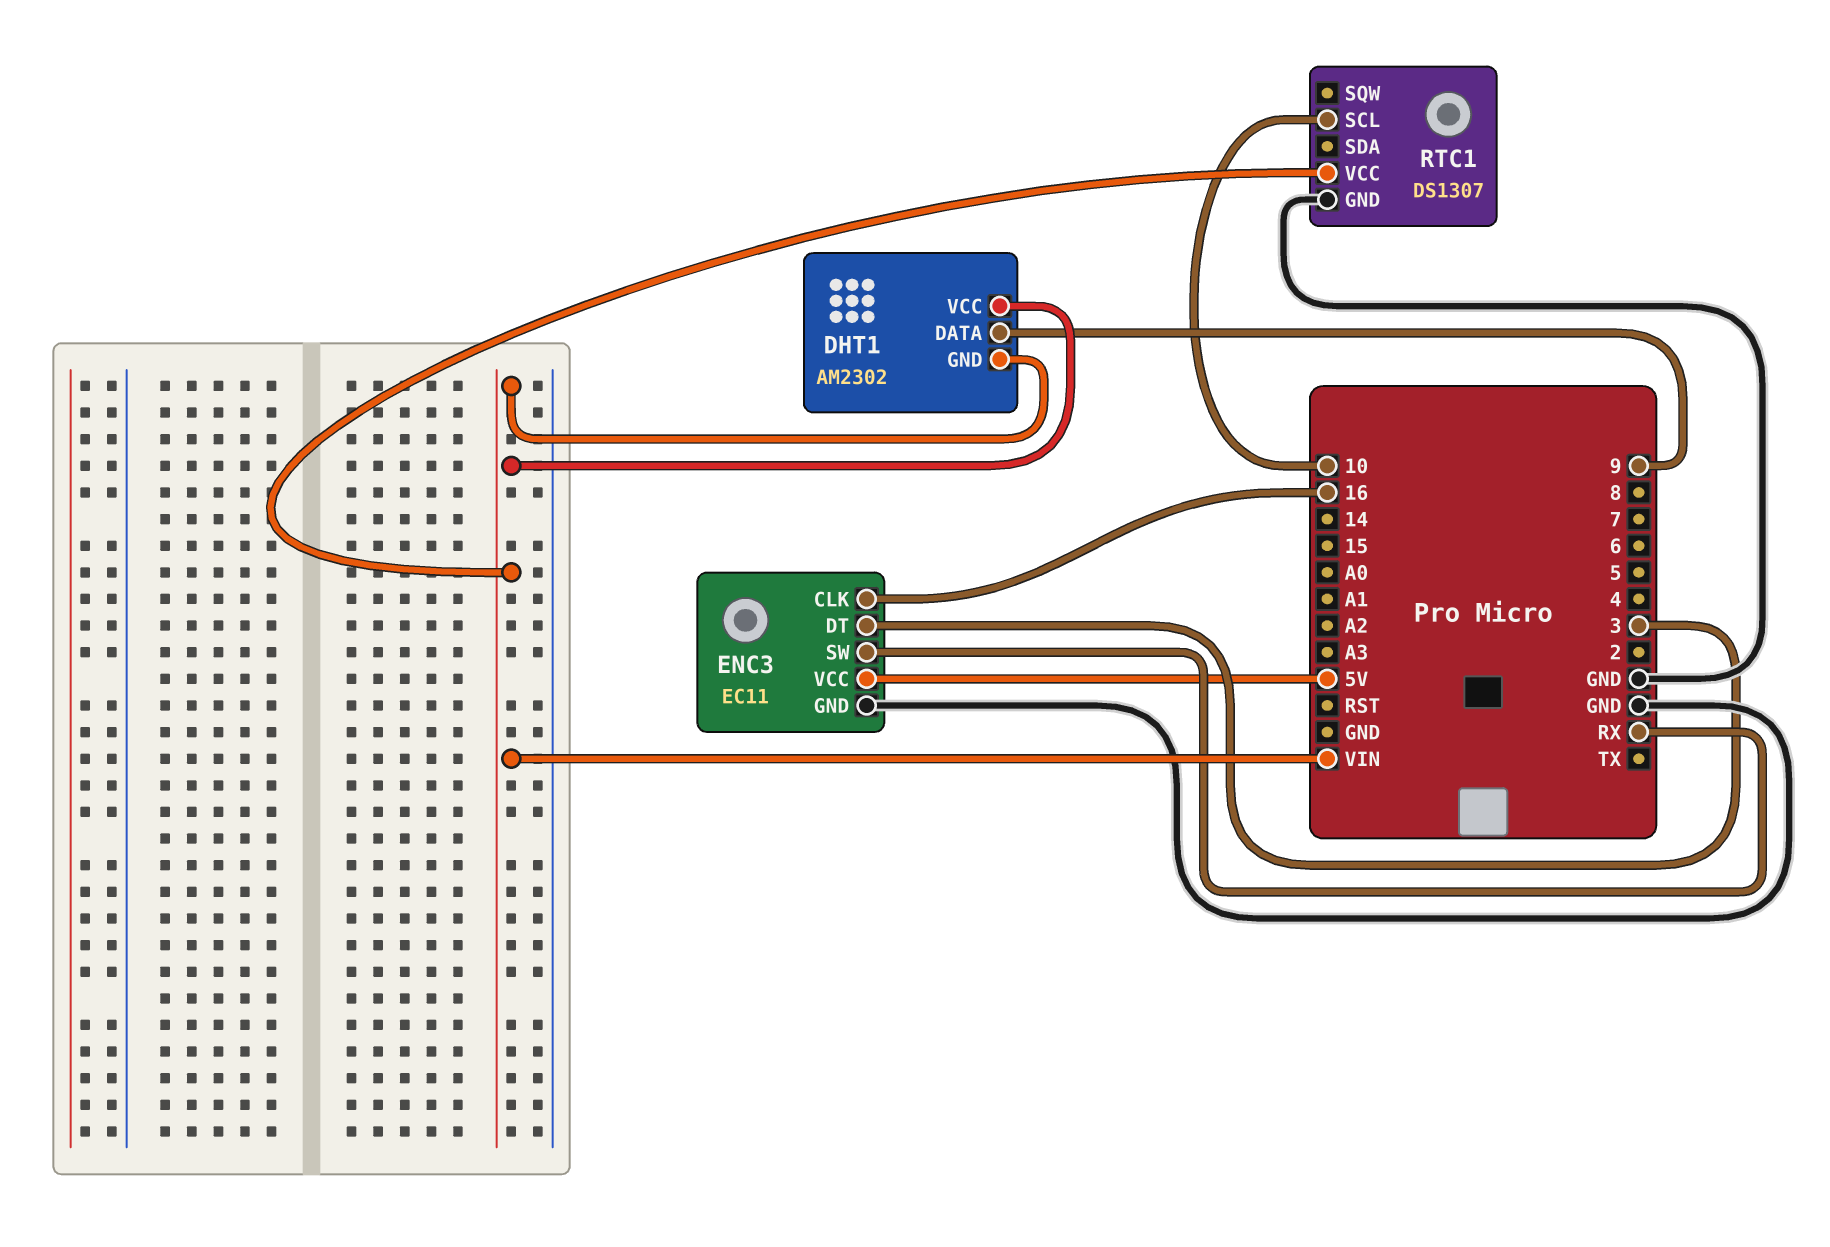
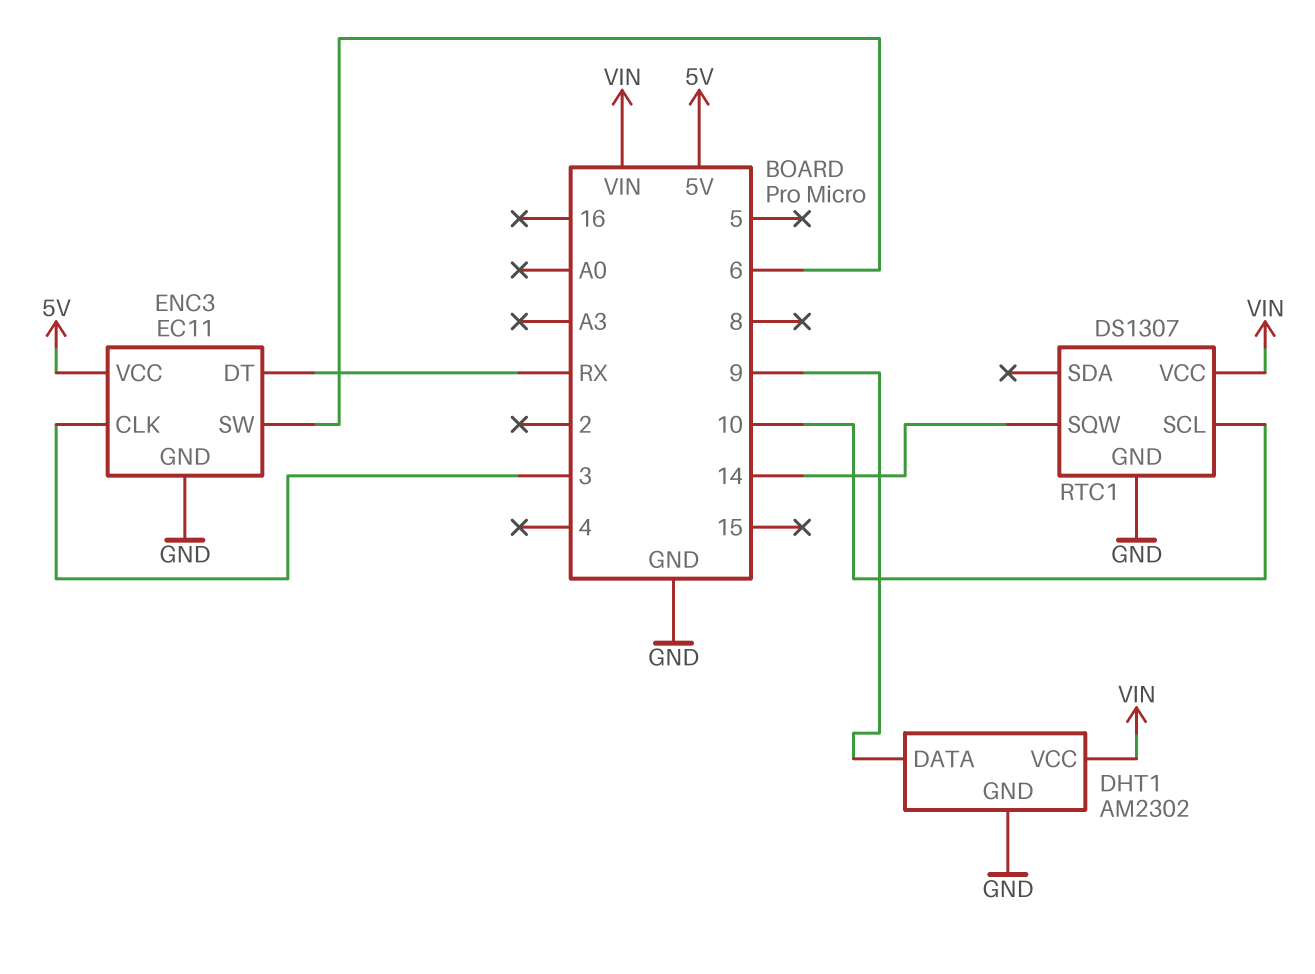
DHT1 pin GND: VIN -> GND
ENC3 pin CLK: 16 -> 3
ENC3 pin DT: 3 -> RX
ENC3 pin SW: RX -> 6
RTC1 pin SQW: none -> 14

